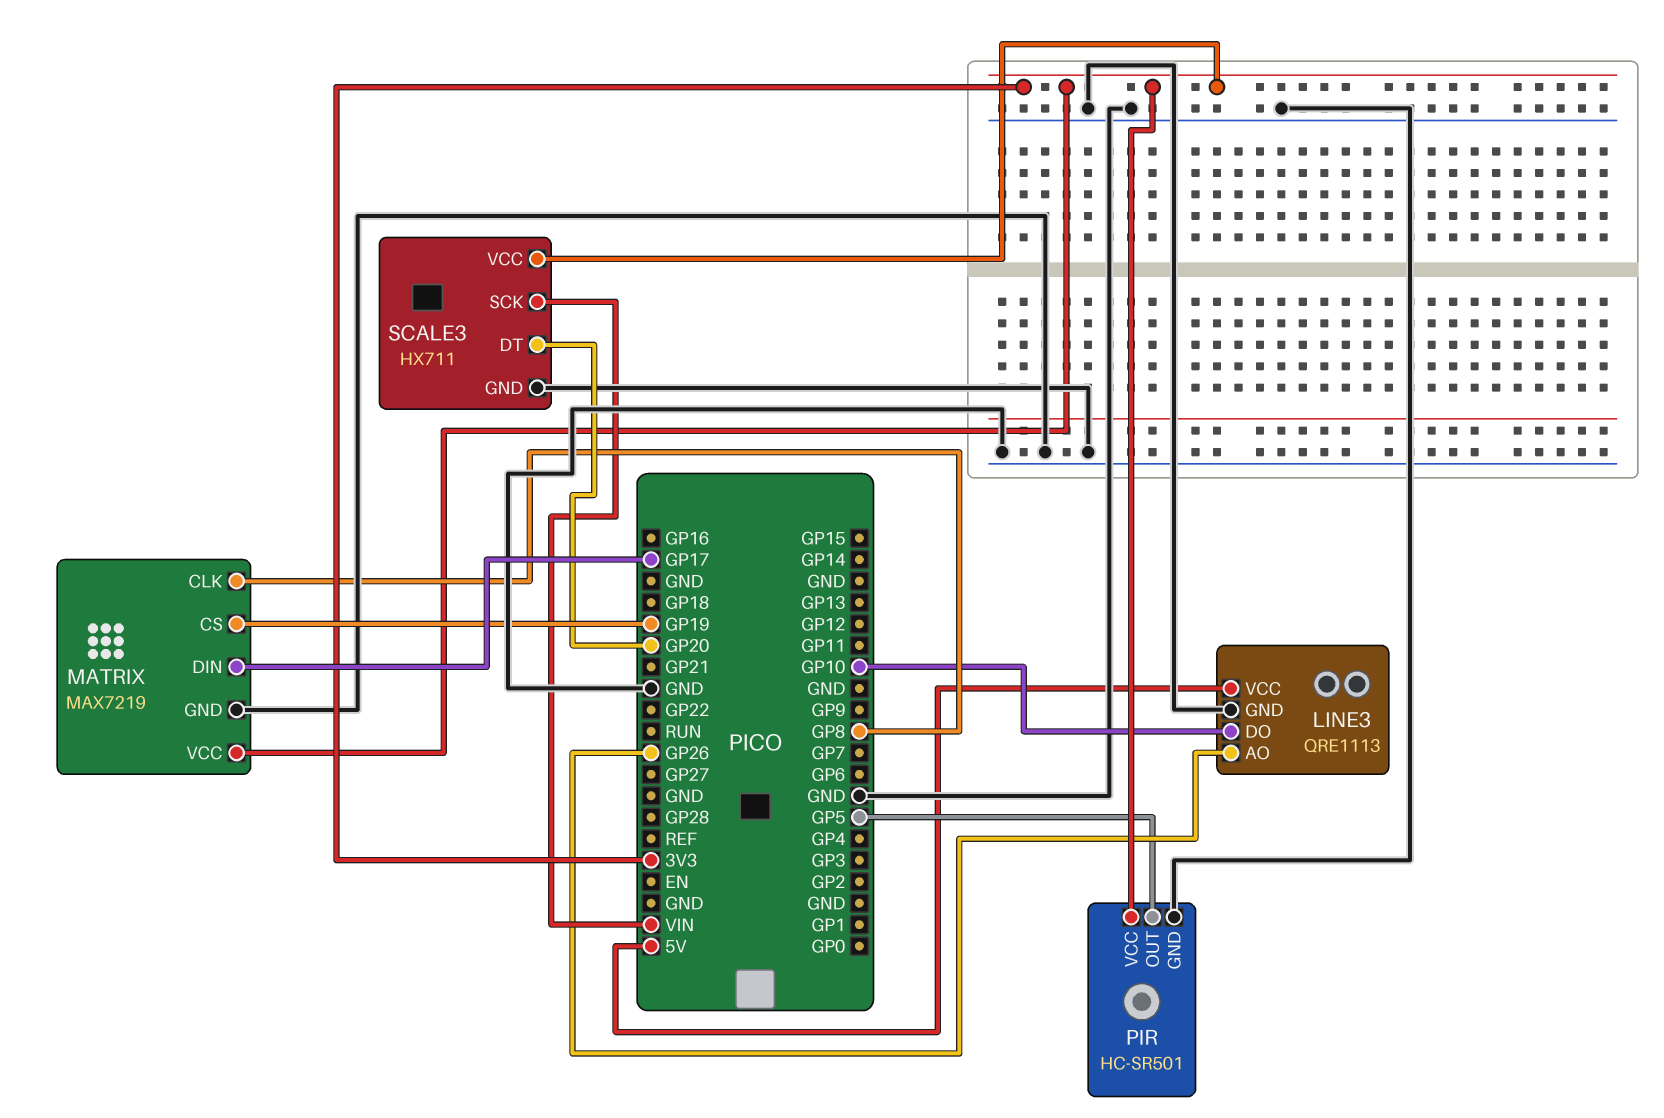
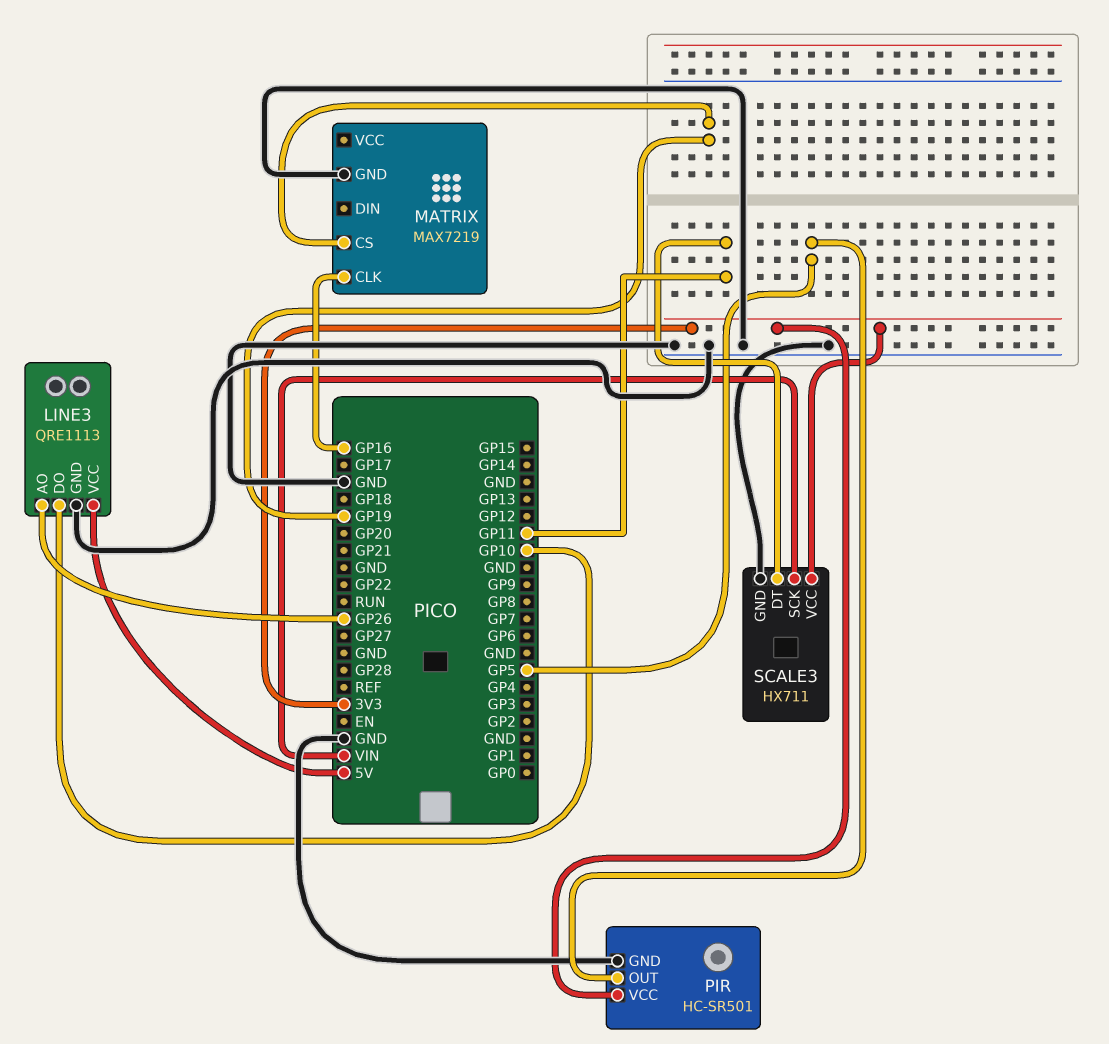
MATRIX pin CLK: GP8 -> GP16
MATRIX pin DIN: GP17 -> none
MATRIX pin VCC: 3V3 -> none
SCALE3 pin DT: GP20 -> GP11

